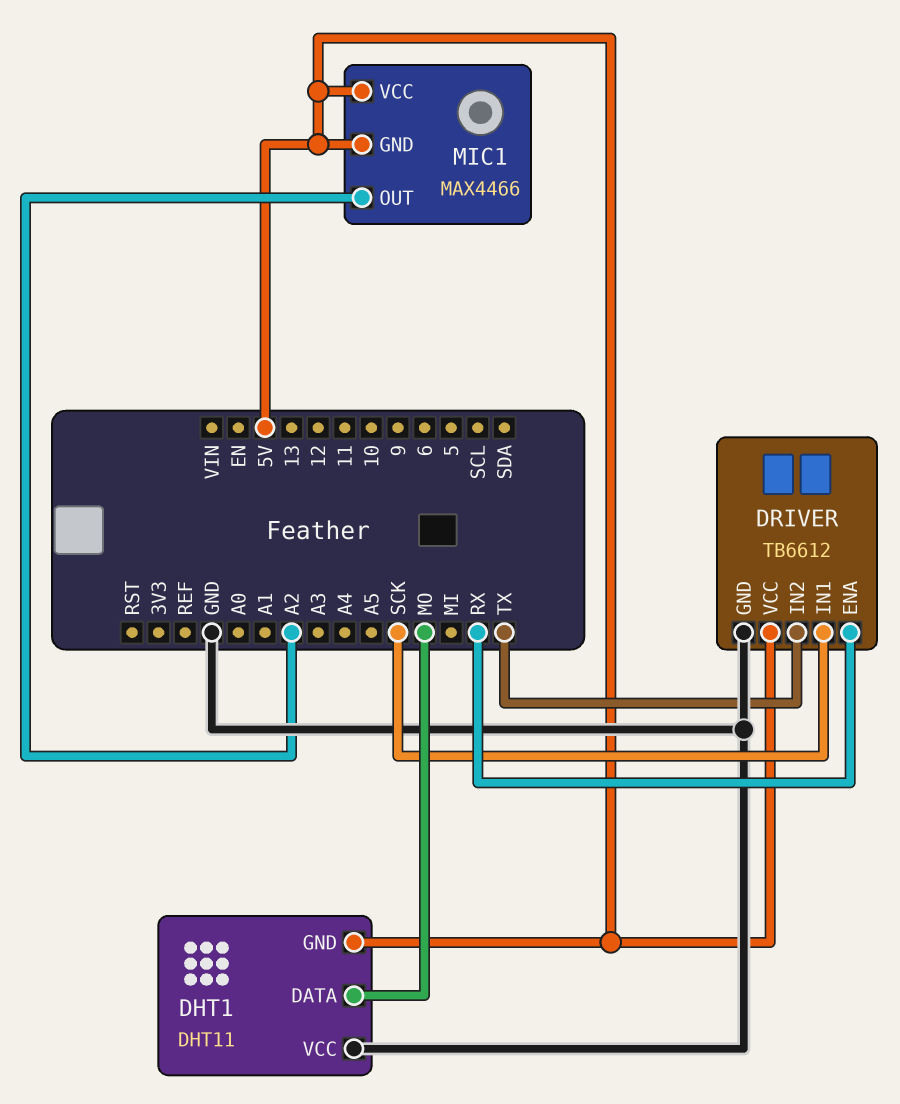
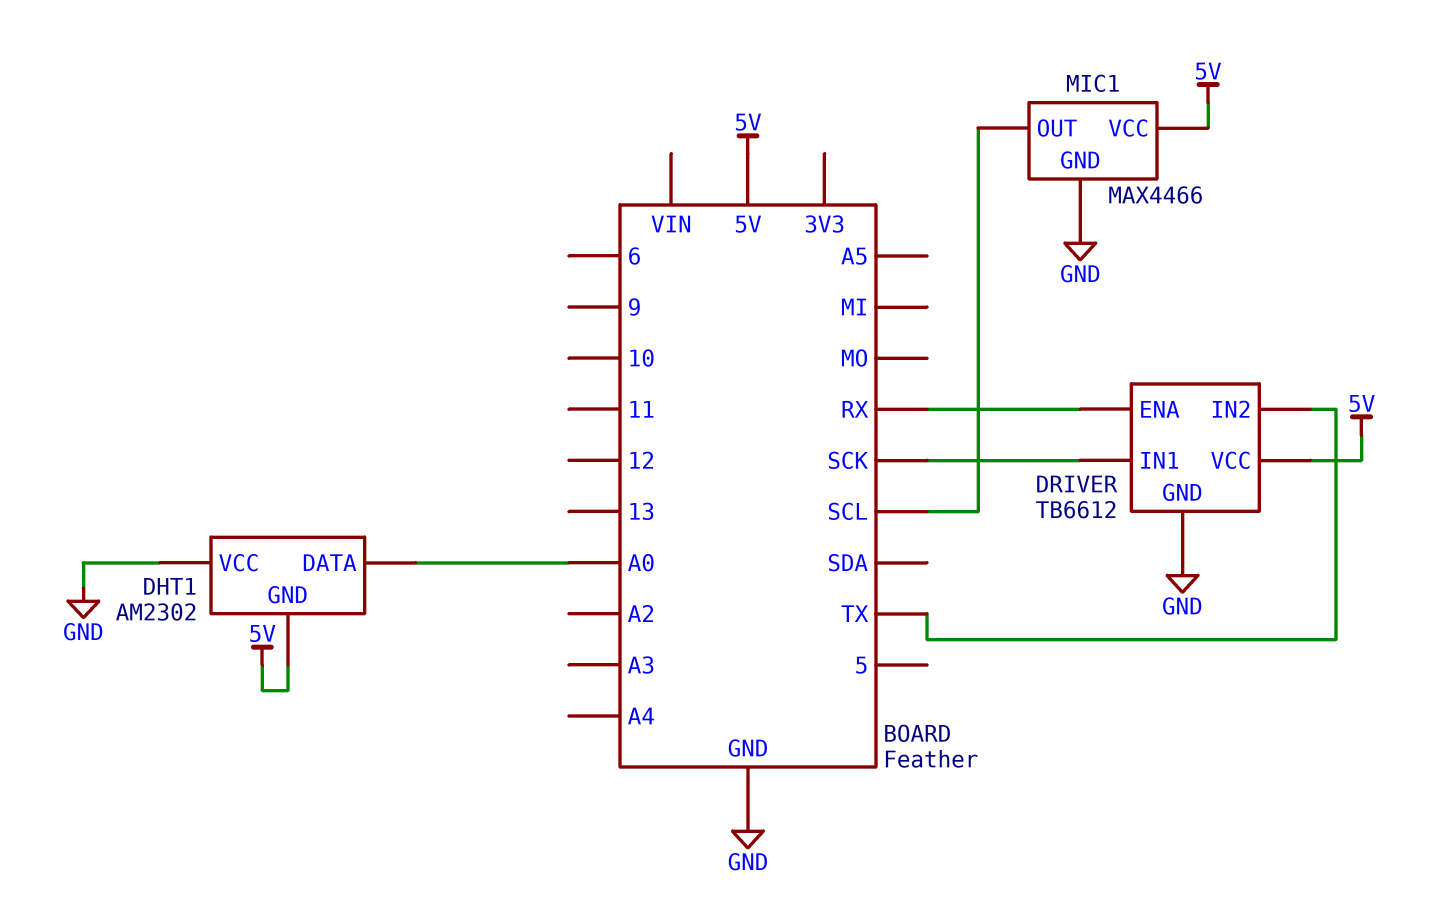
DHT1: DHT11 -> AM2302
DHT1 pin DATA: MO -> A0
MIC1 pin GND: 5V -> GND
MIC1 pin OUT: A2 -> SCL

